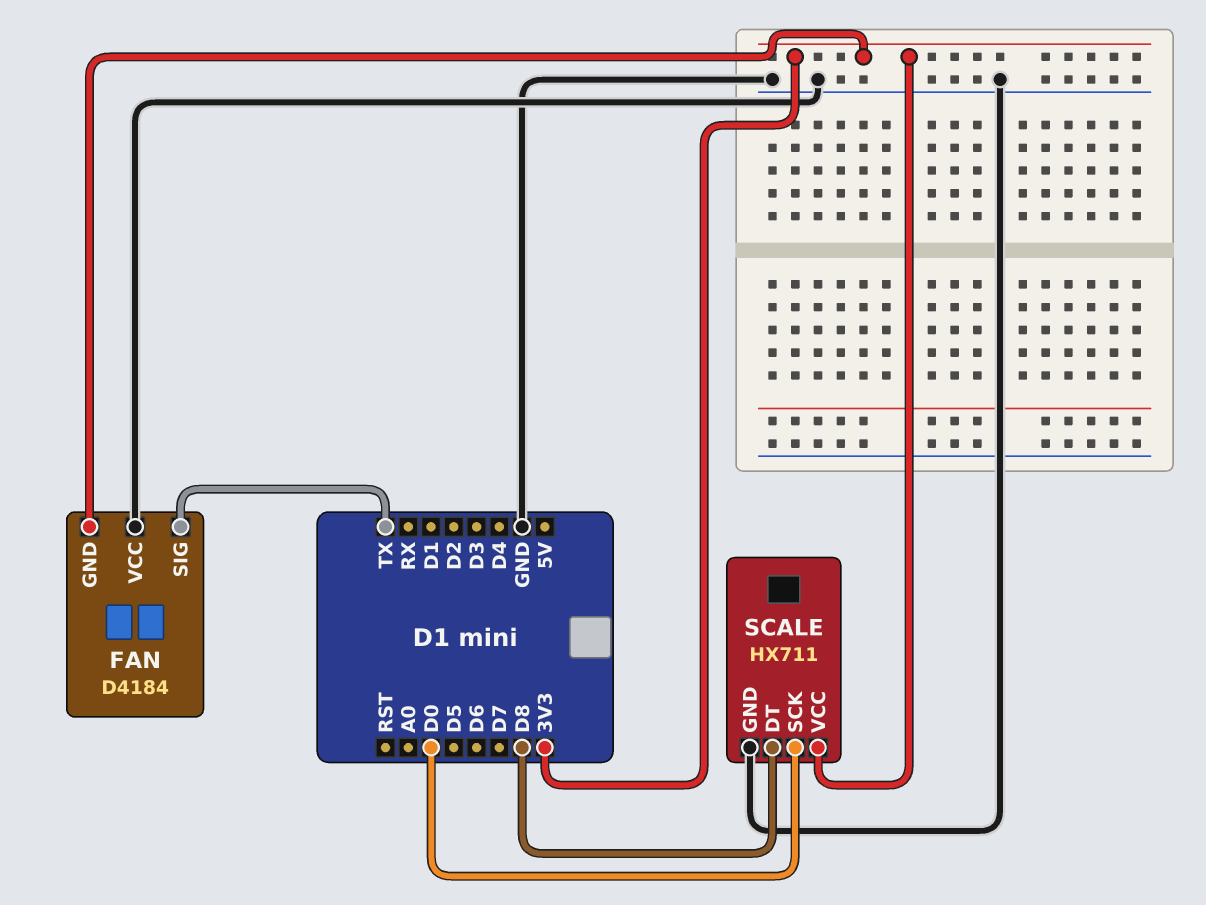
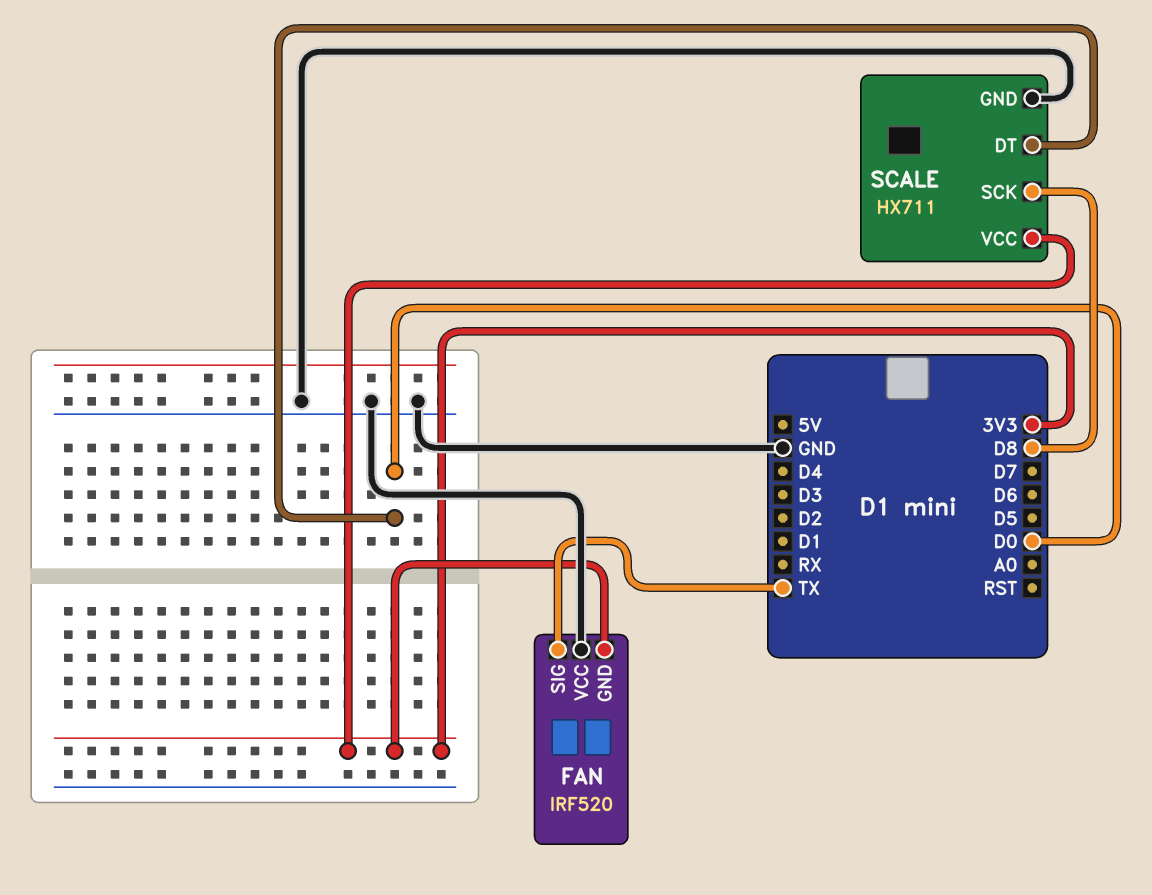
FAN: D4184 -> IRF520
SCALE pin DT: D8 -> D0
SCALE pin SCK: D0 -> D8

